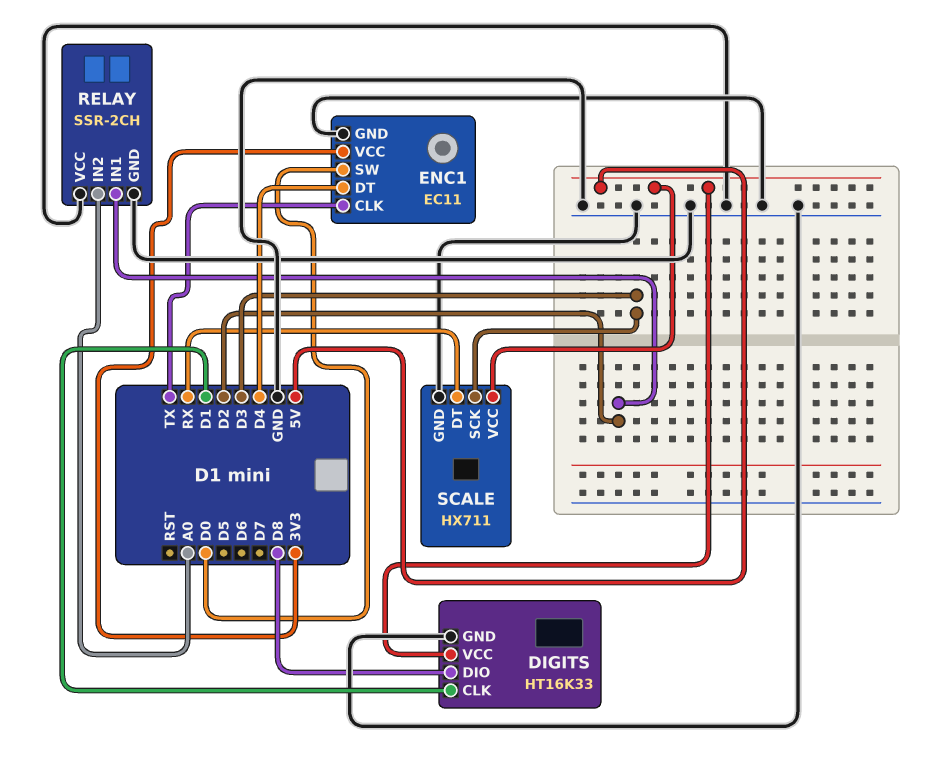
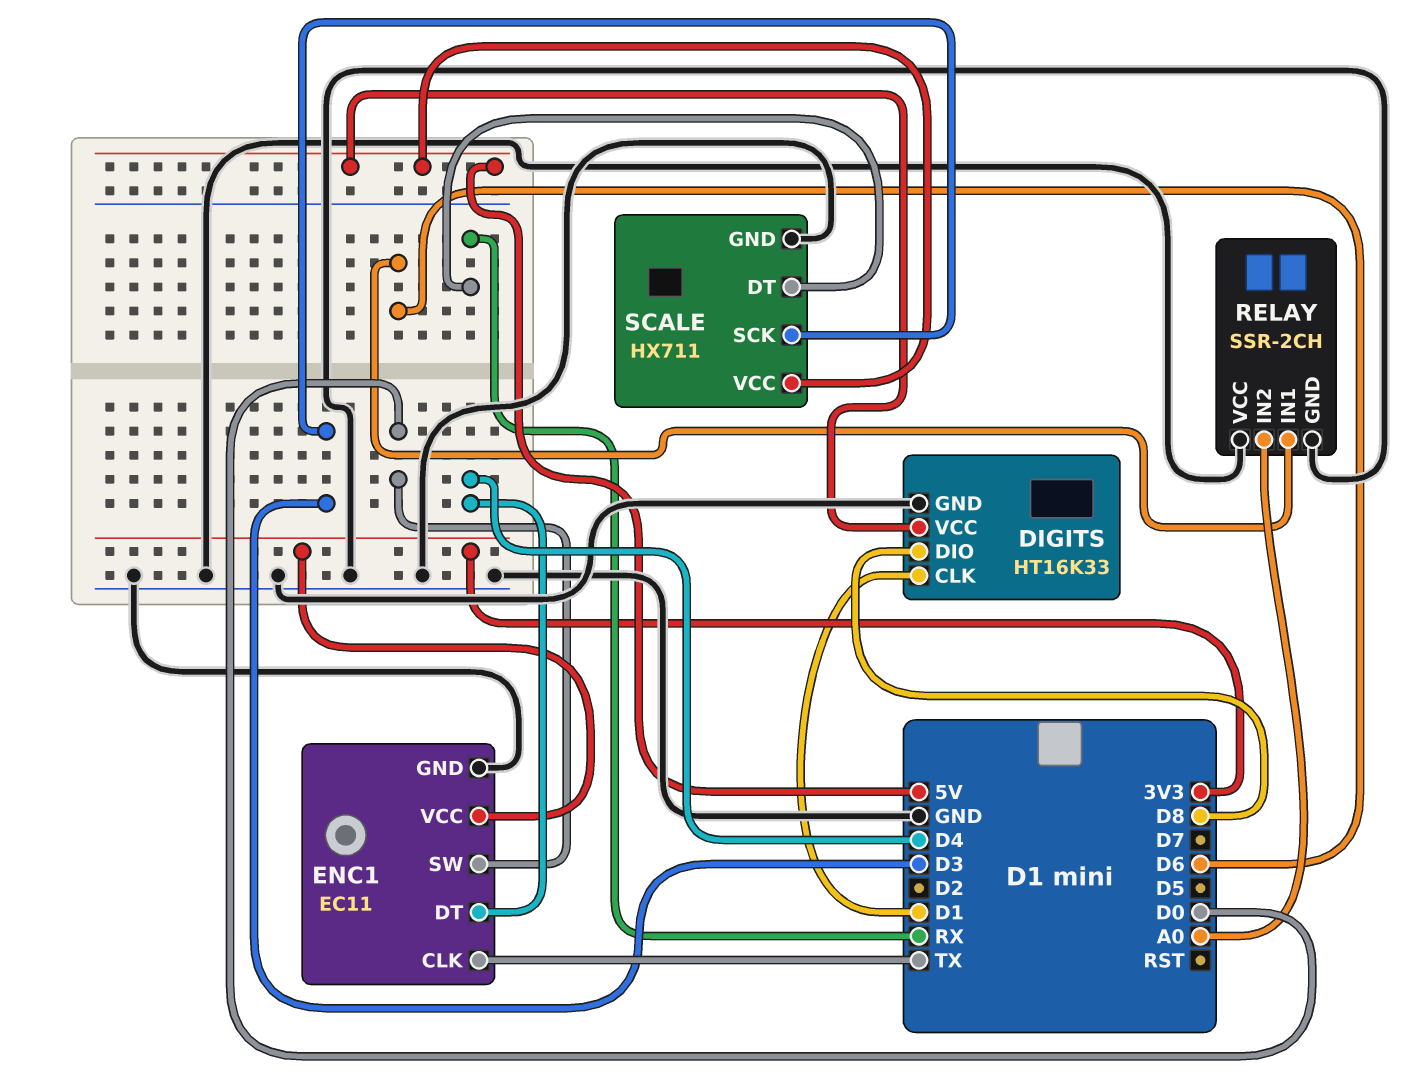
RELAY pin IN1: D2 -> D6

